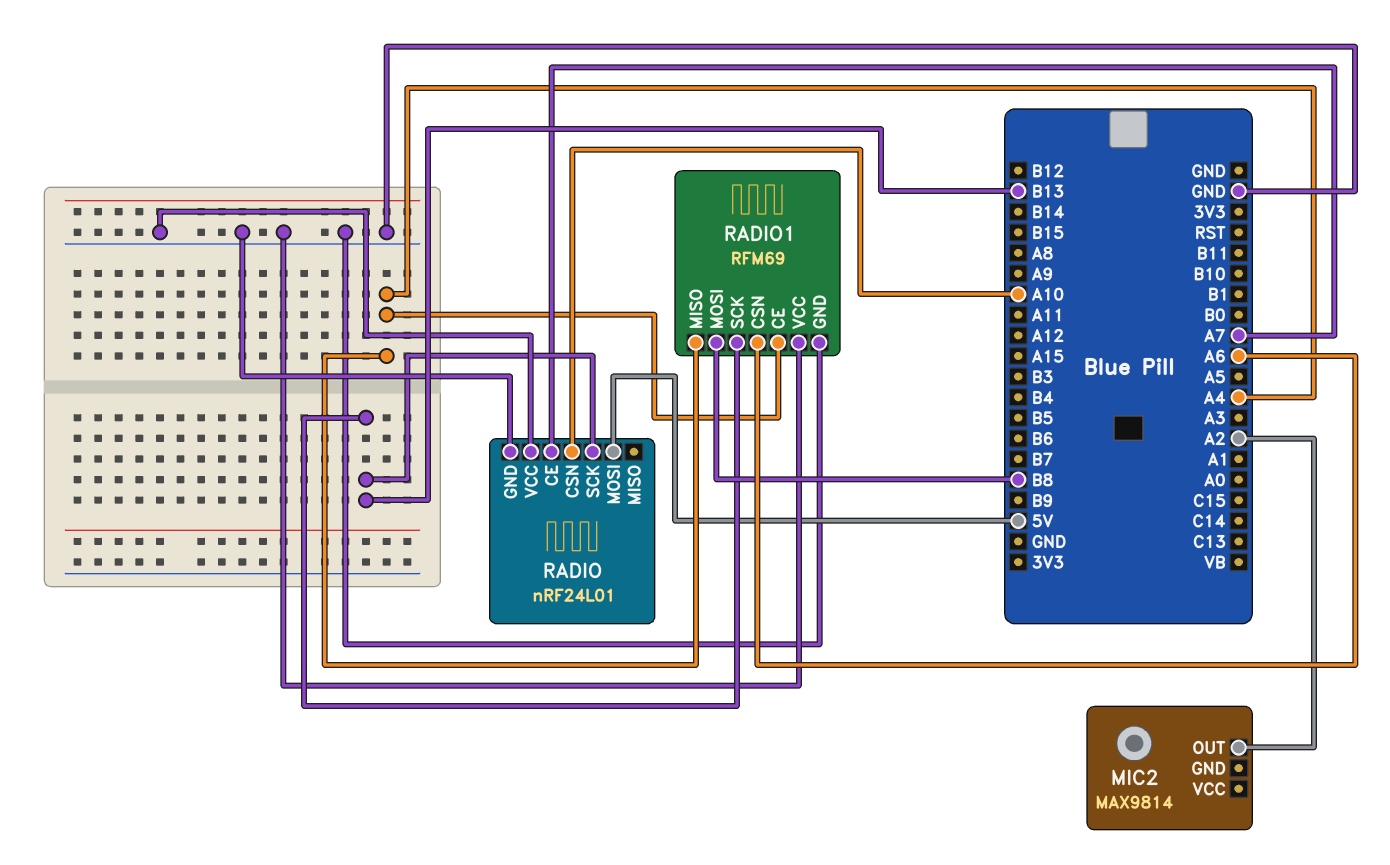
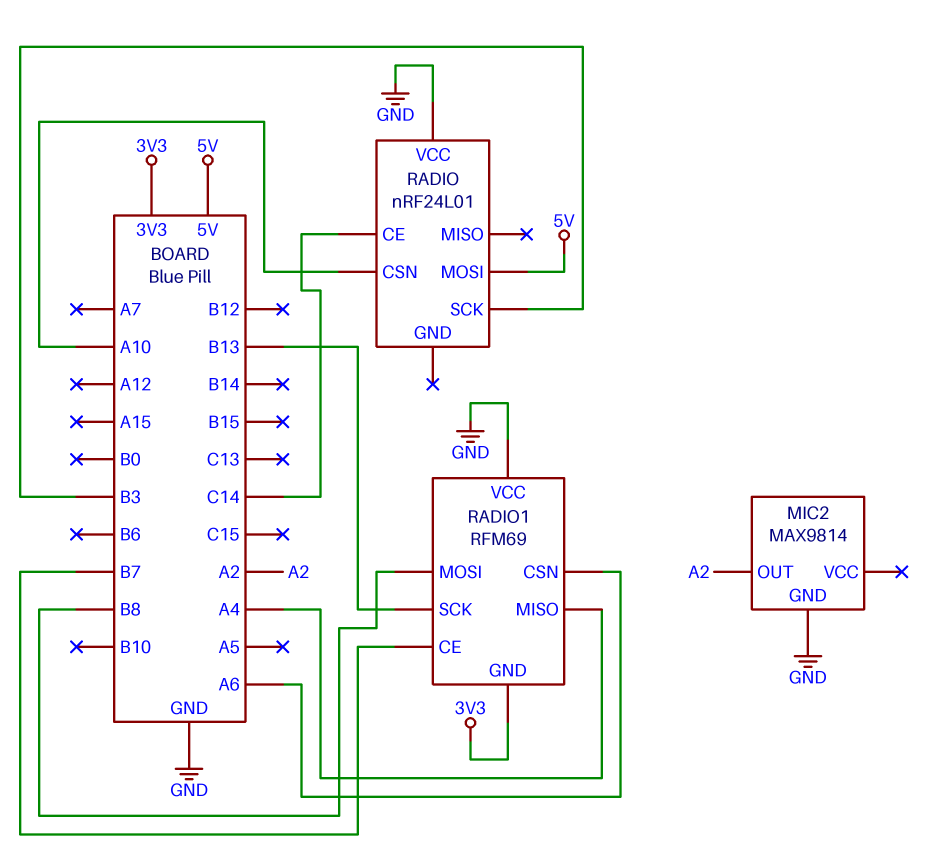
MIC2 pin GND: none -> GND
RADIO pin CE: A7 -> C14
RADIO pin GND: GND -> none
RADIO pin SCK: B13 -> B3
RADIO1 pin CE: A4 -> B7
RADIO1 pin GND: GND -> 3V3

